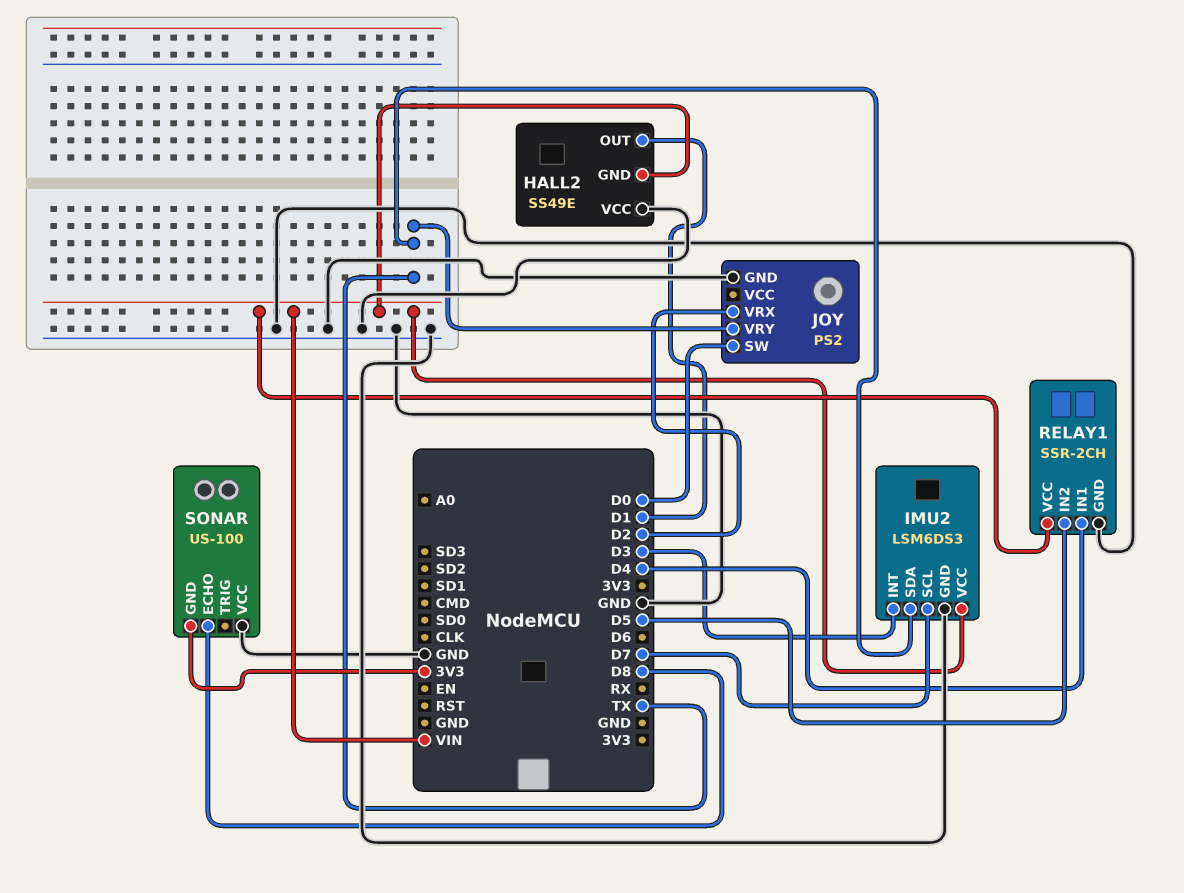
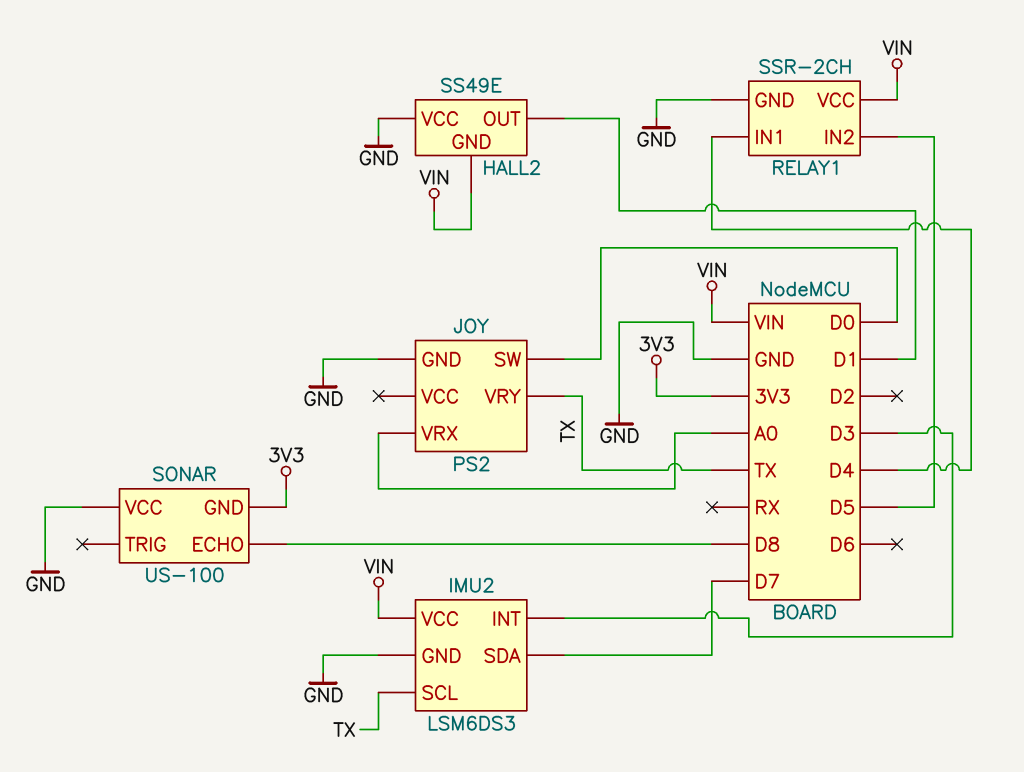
IMU2 pin SCL: D7 -> TX
IMU2 pin SDA: TX -> D7
JOY pin VRX: D2 -> A0

